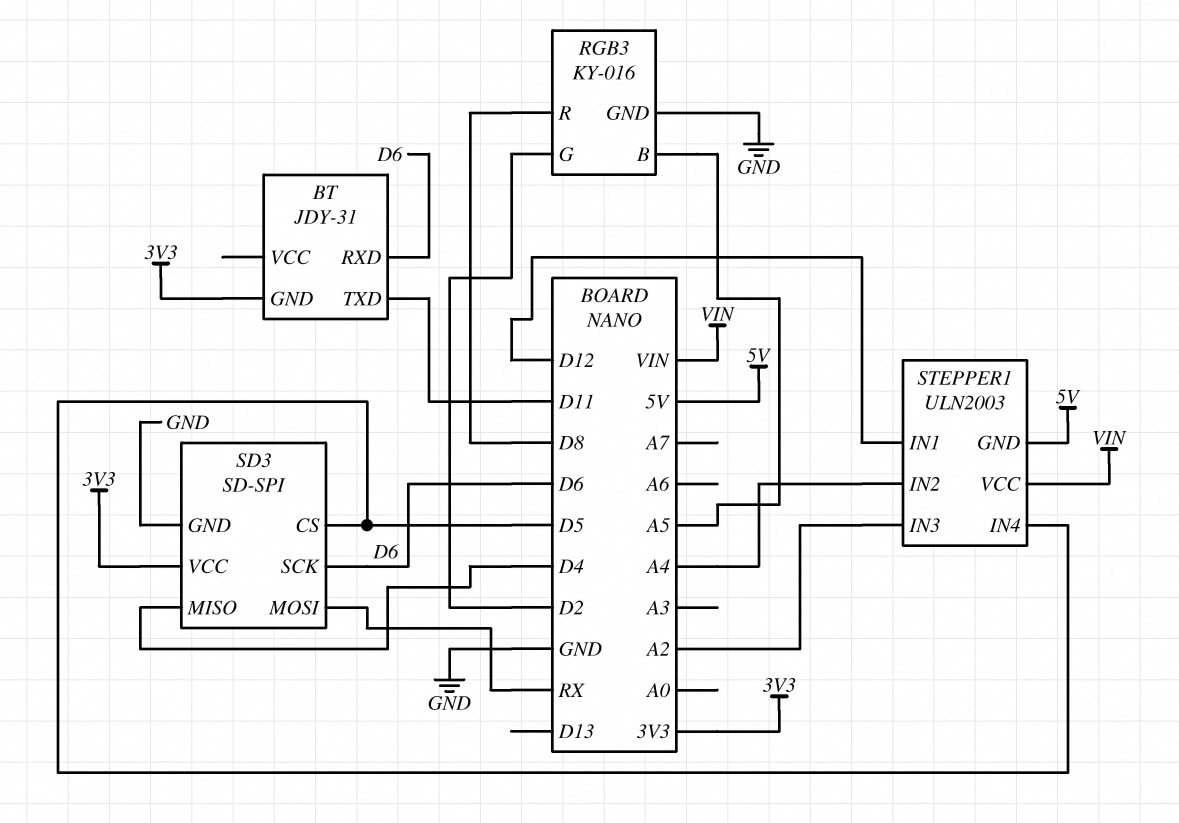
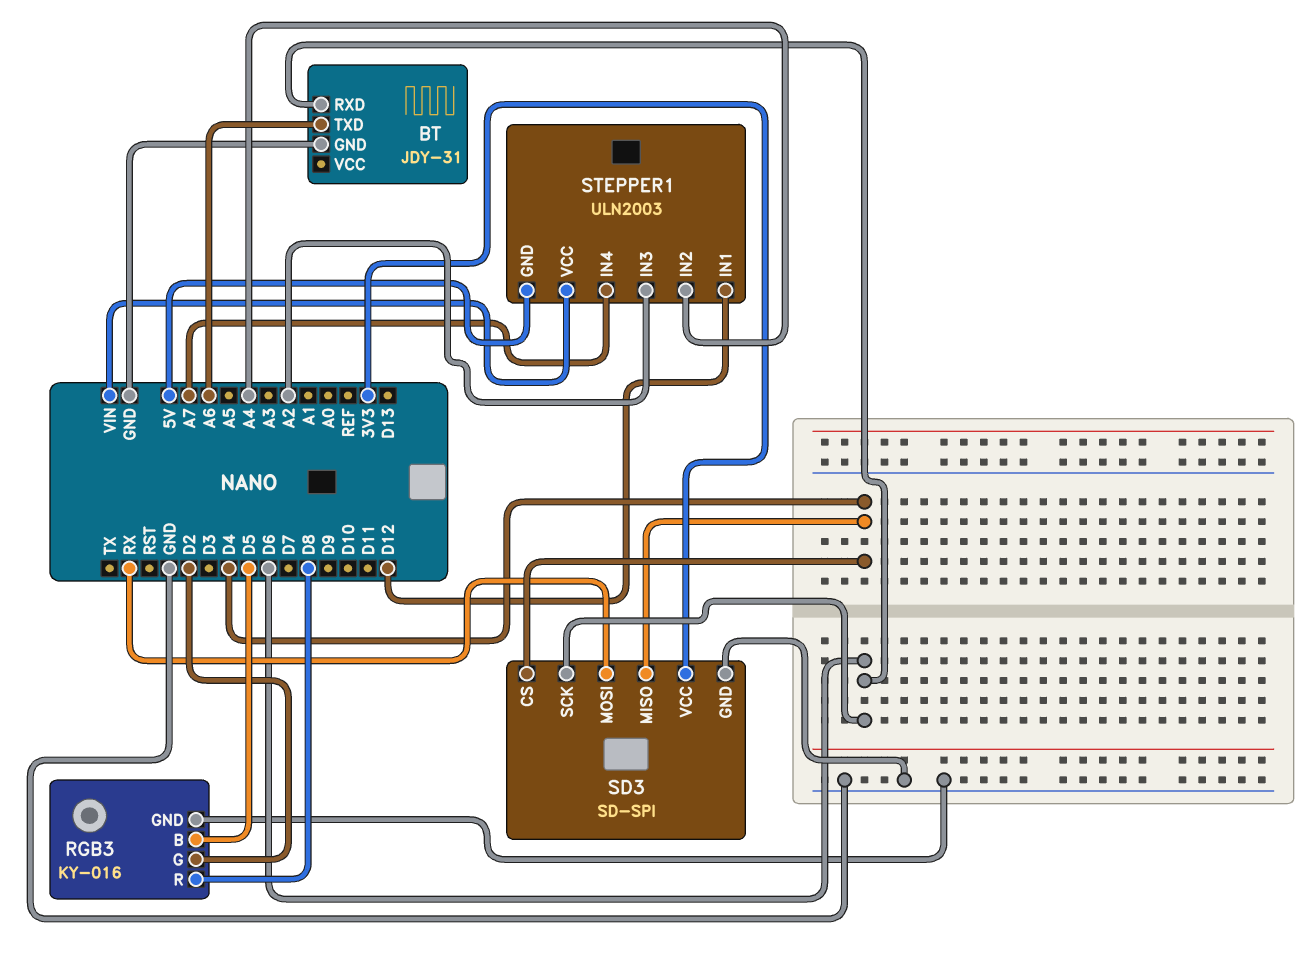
BT pin GND: 3V3 -> GND
BT pin TXD: D11 -> A6
RGB3 pin B: A5 -> D5
SD3 pin CS: D5 -> D4
STEPPER1 pin IN4: D5 -> A7

